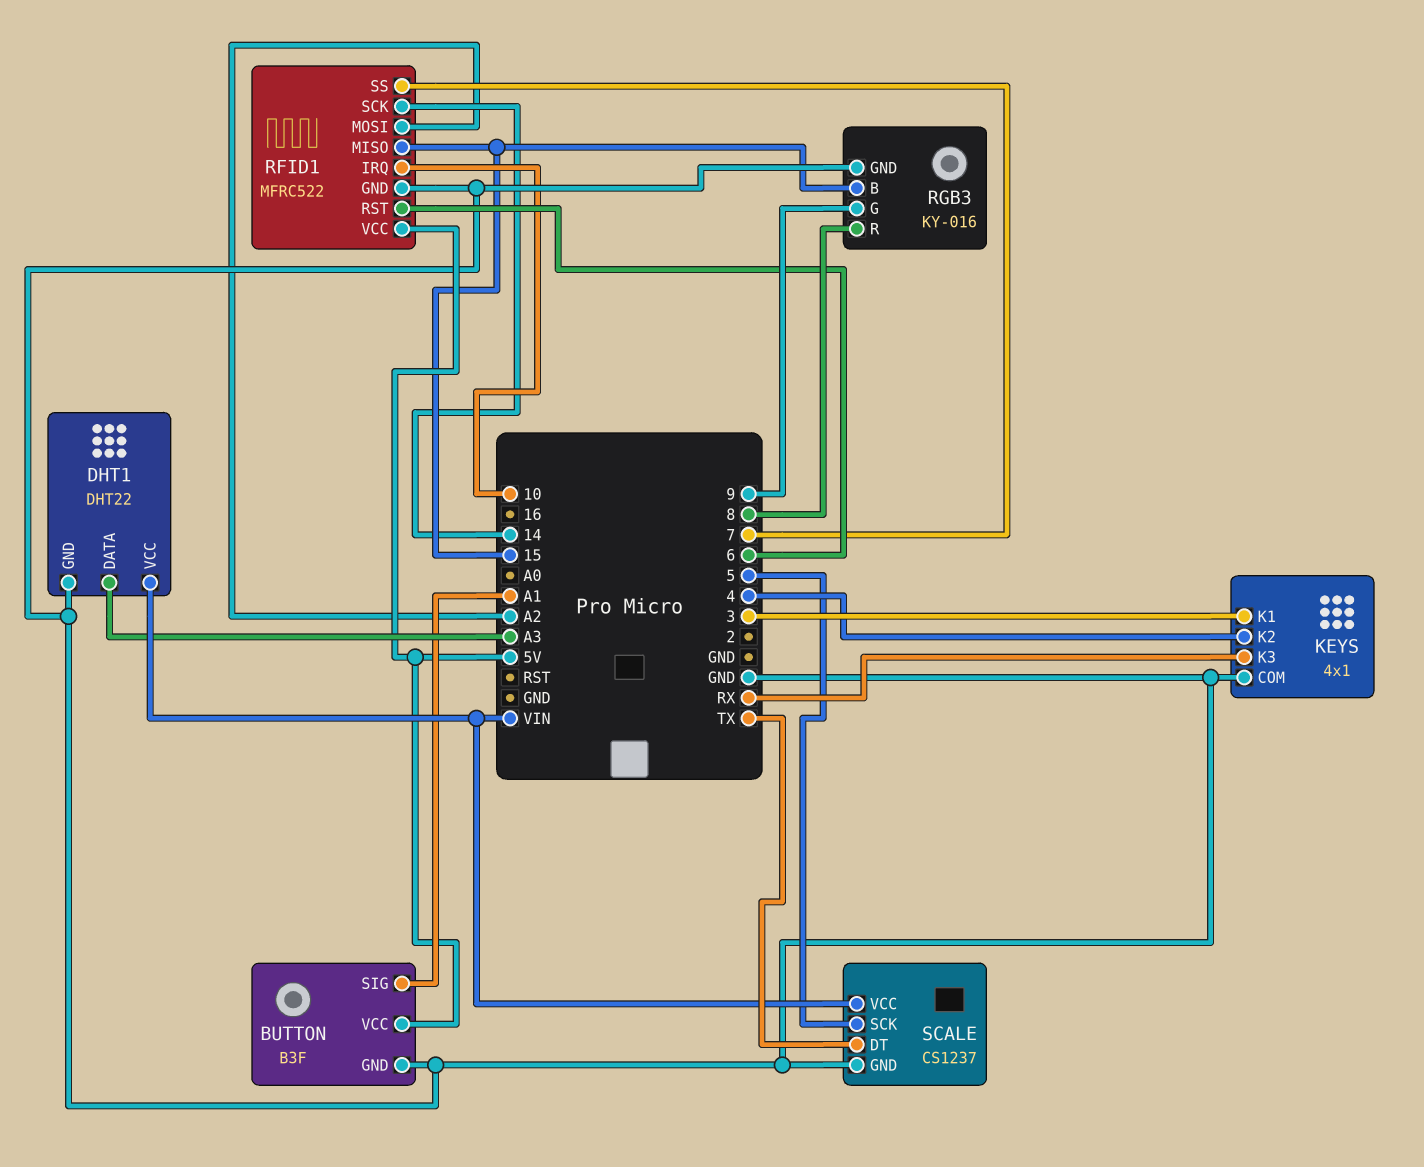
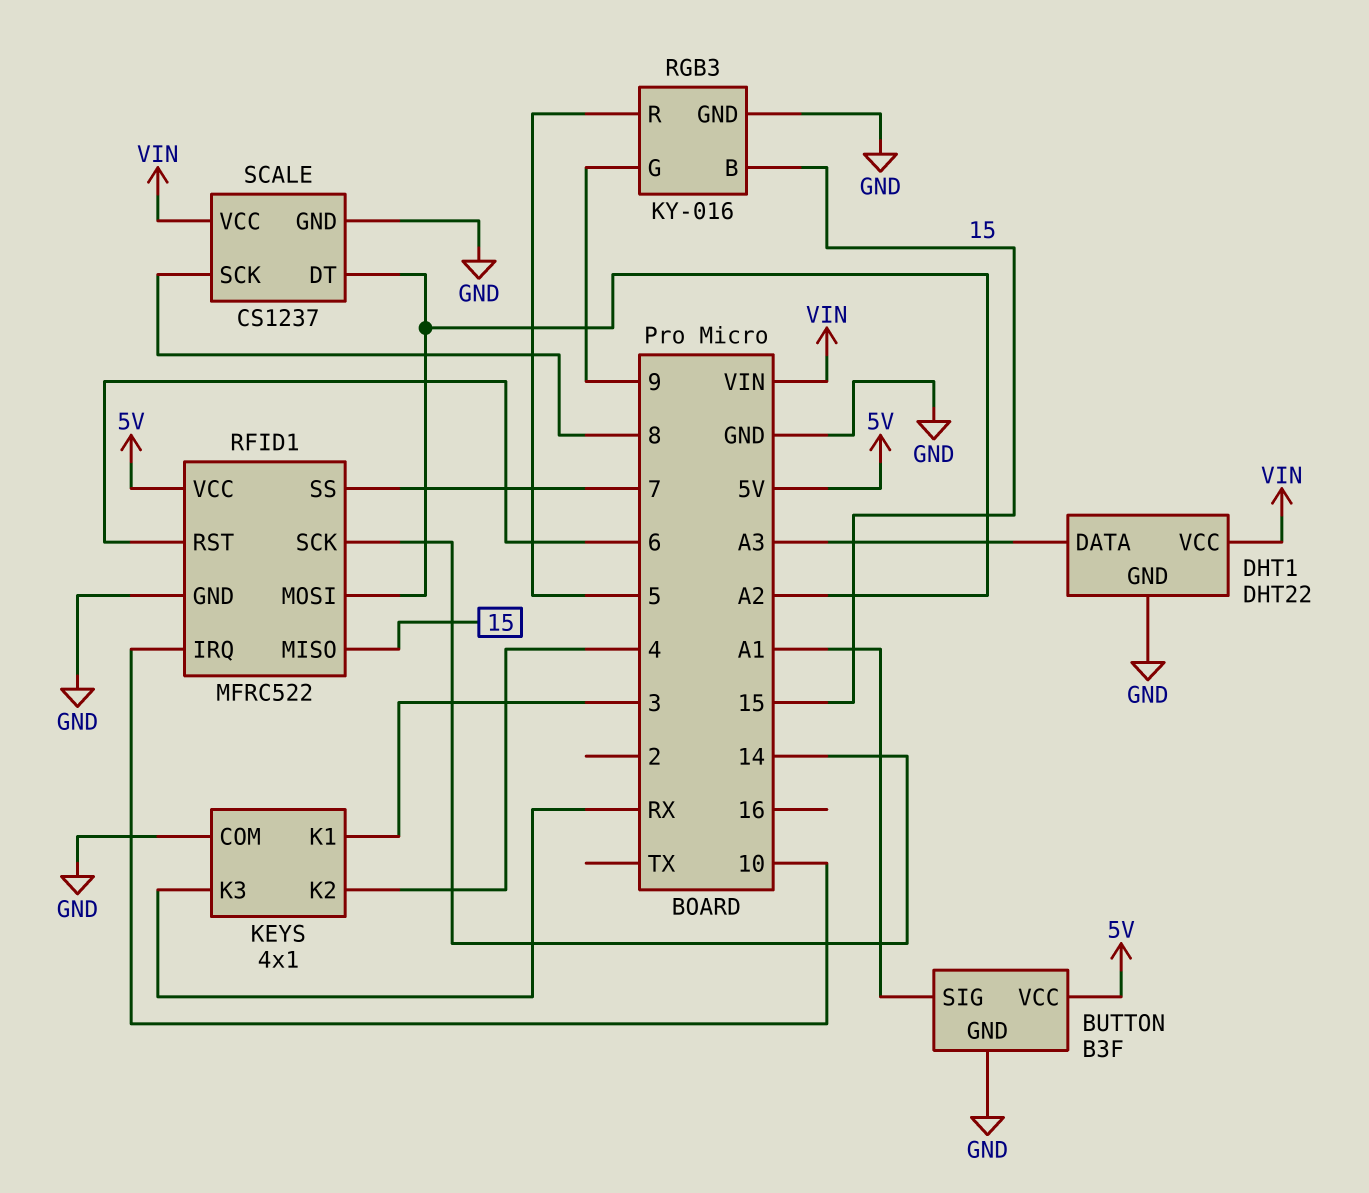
RGB3 pin R: 8 -> 5
SCALE pin DT: TX -> A2
SCALE pin SCK: 5 -> 8

